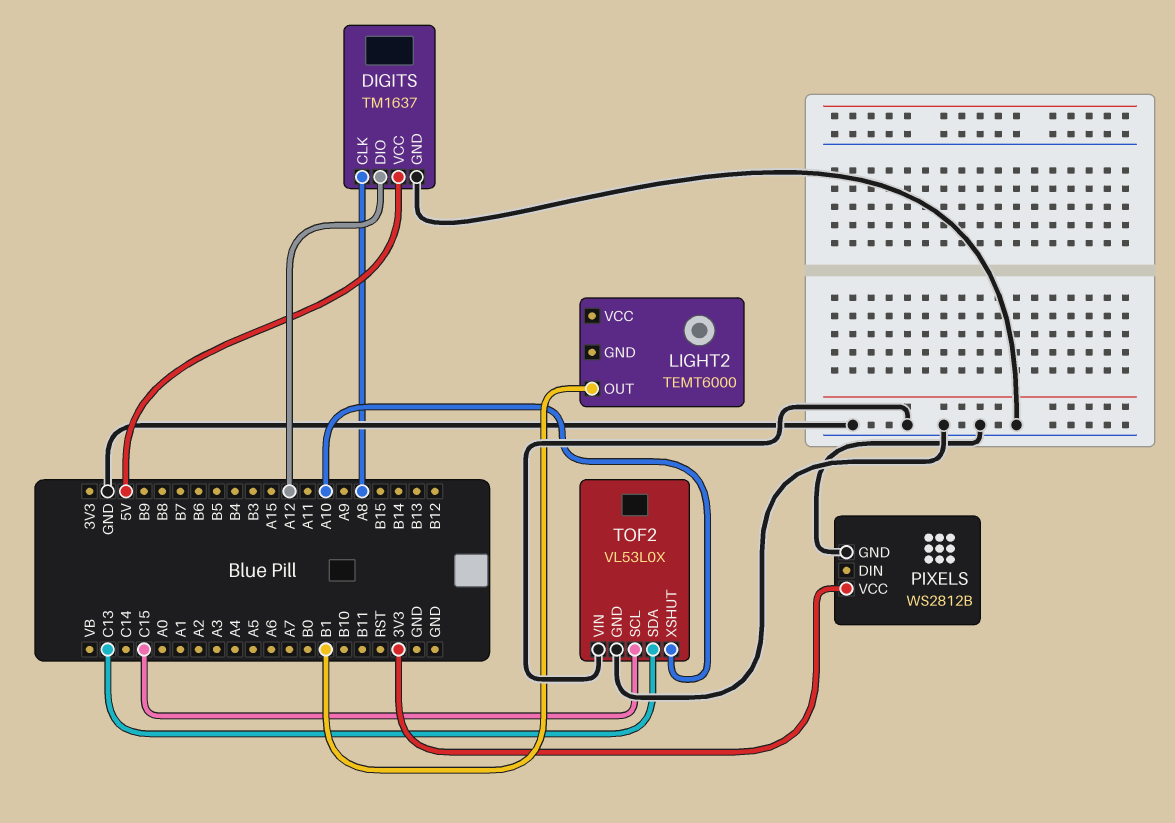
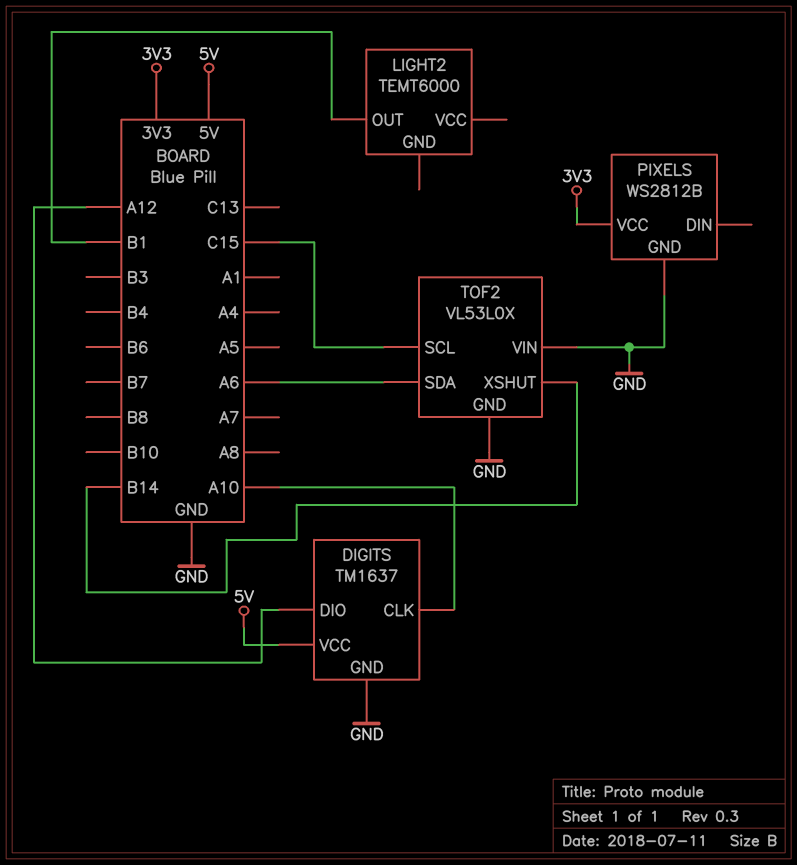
DIGITS pin CLK: A8 -> A10
TOF2 pin SDA: C13 -> A6
TOF2 pin XSHUT: A10 -> B14

